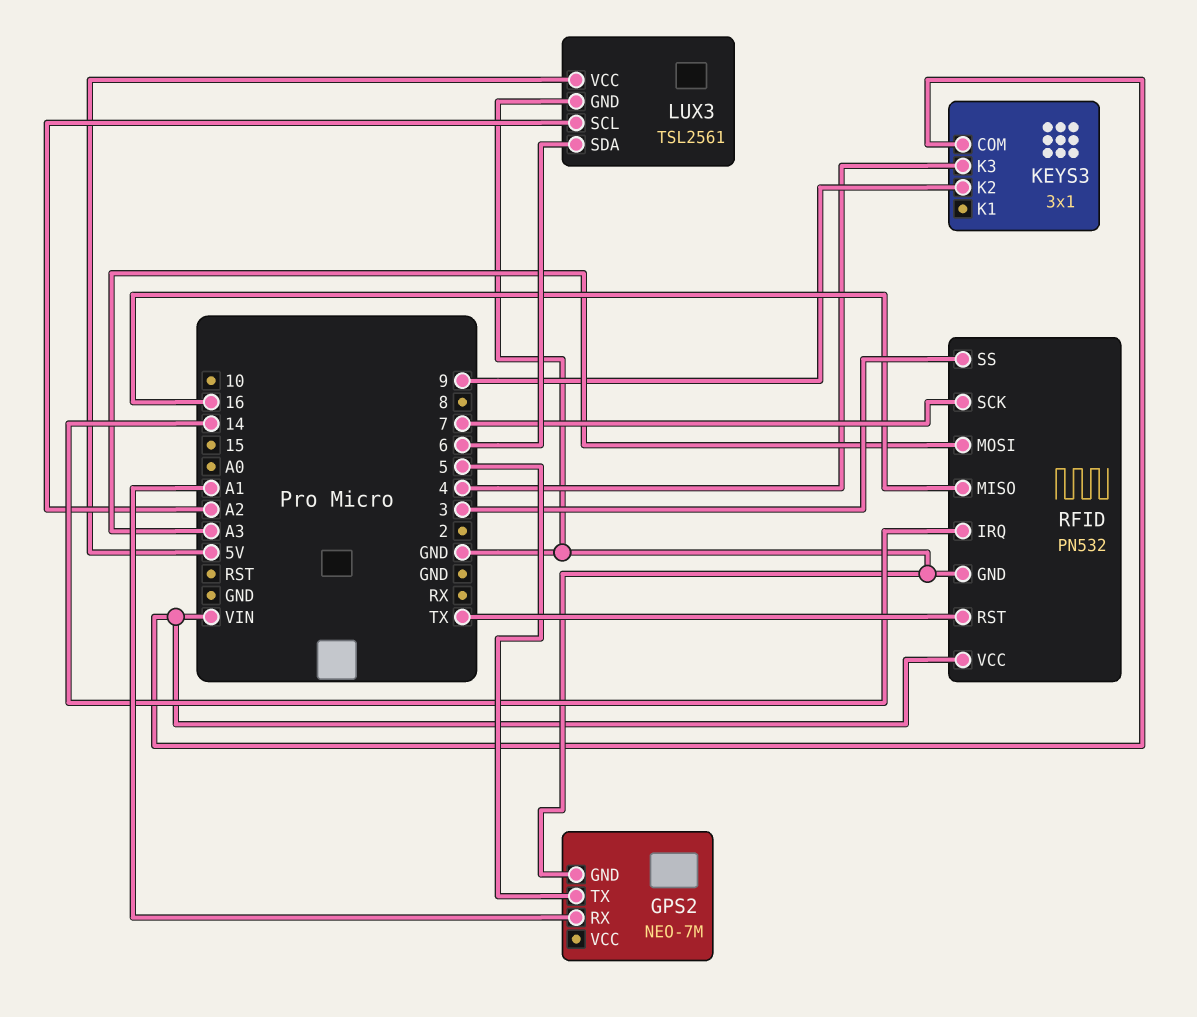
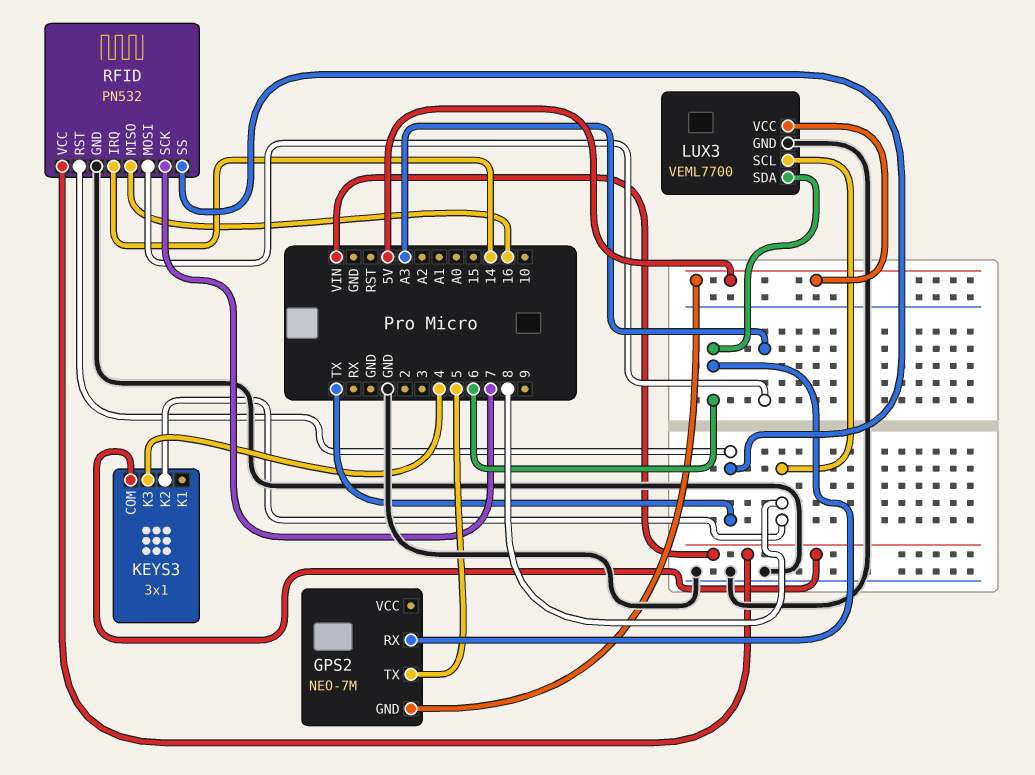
GPS2 pin GND: GND -> 5V
GPS2 pin RX: A1 -> 6
KEYS3 pin K2: 9 -> 8
LUX3: TSL2561 -> VEML7700
LUX3 pin SCL: A2 -> 8
RFID pin SS: 3 -> TX

